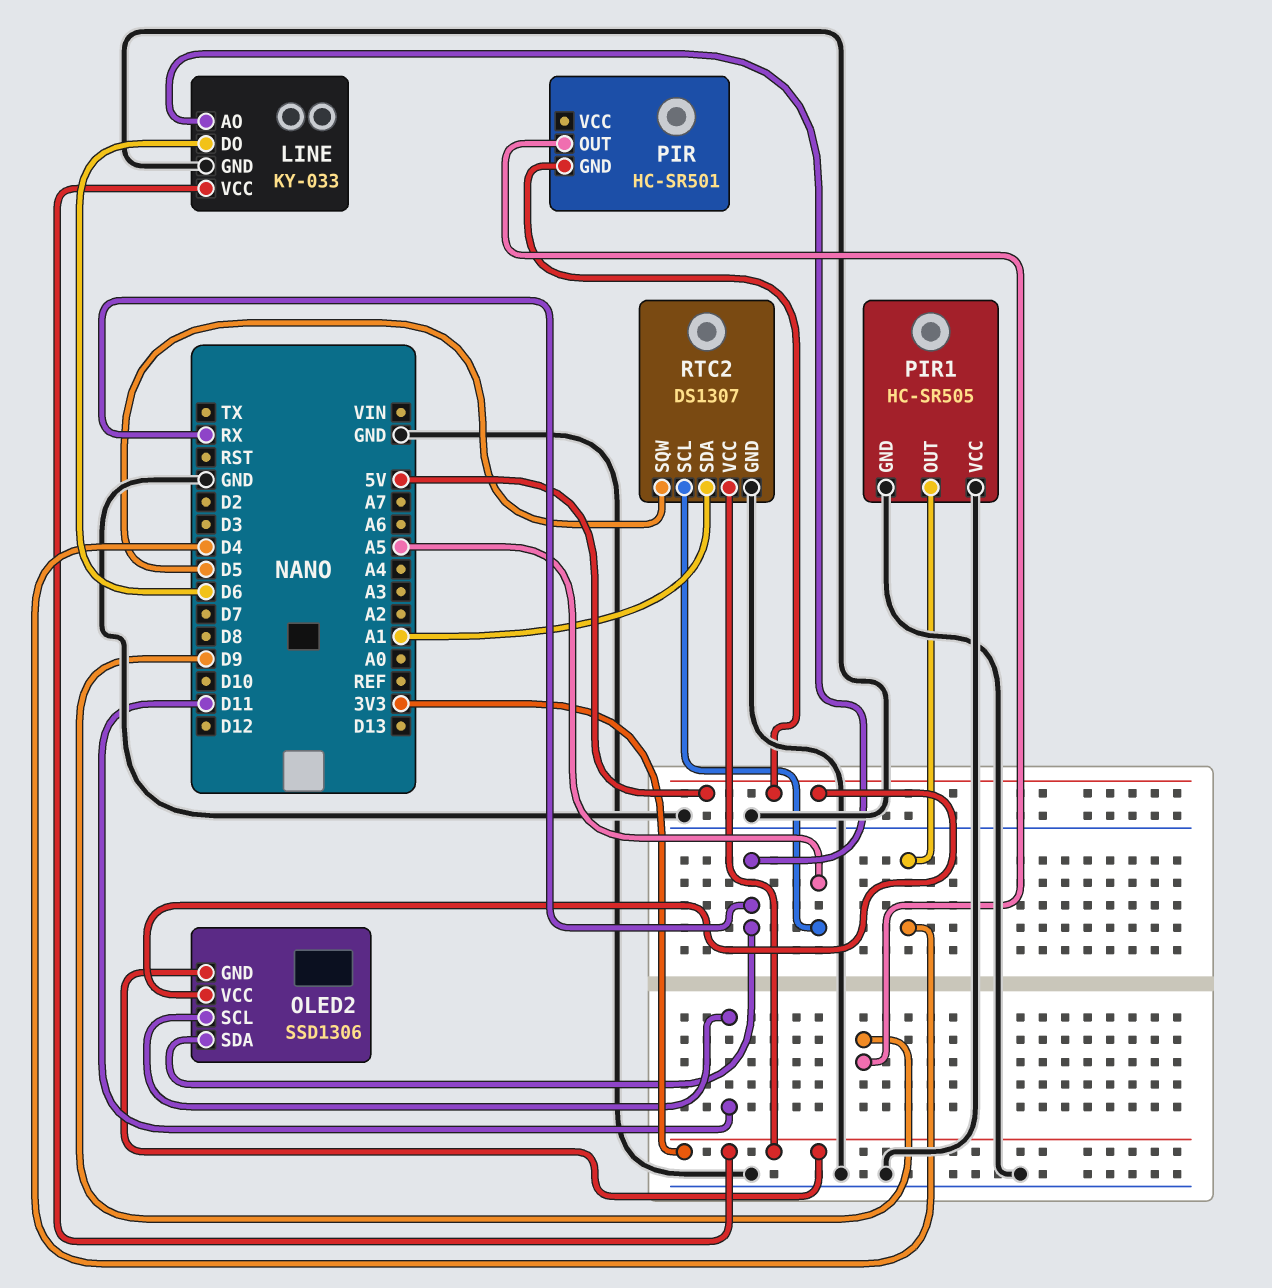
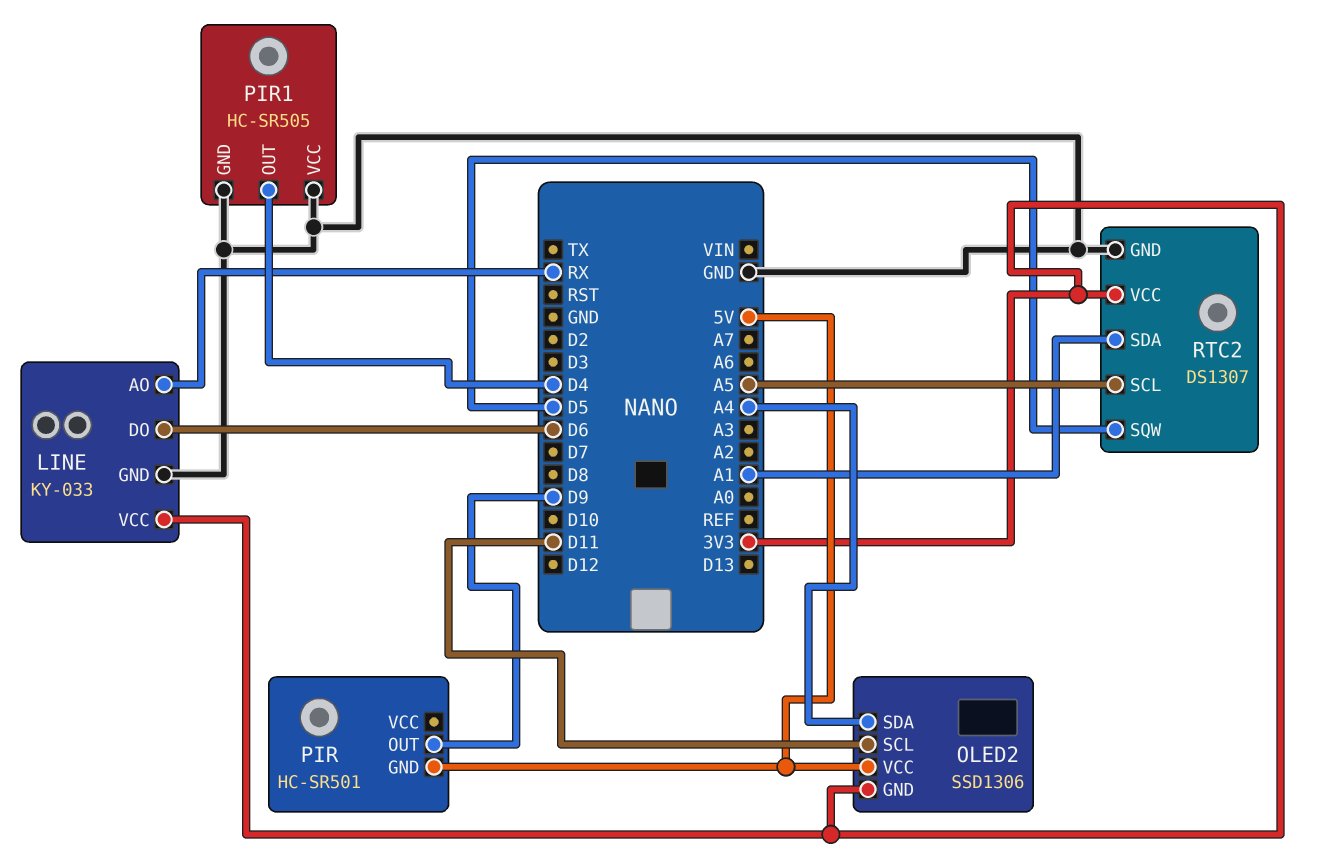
OLED2 pin SDA: RX -> A4

